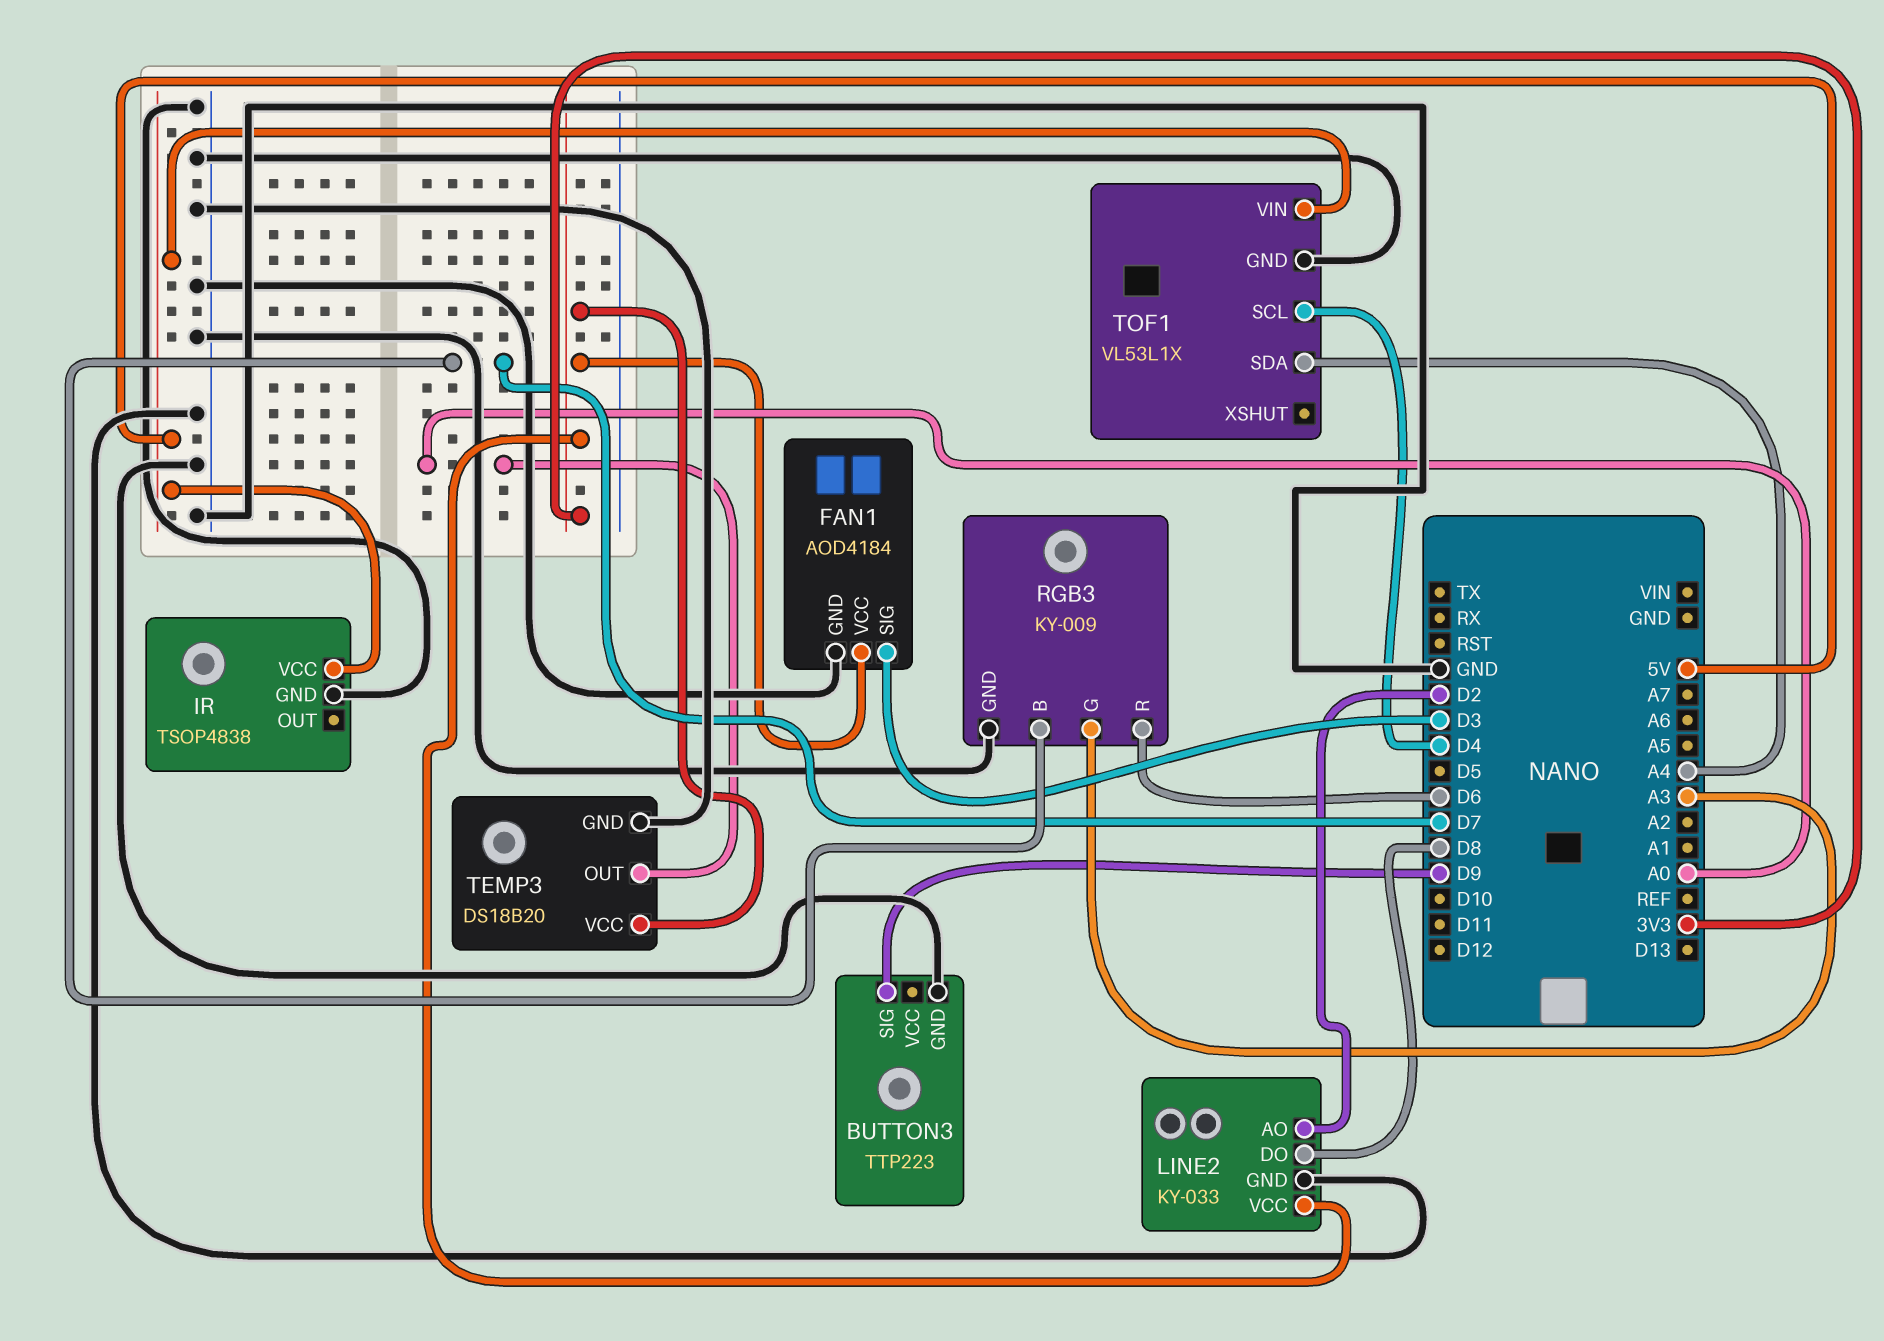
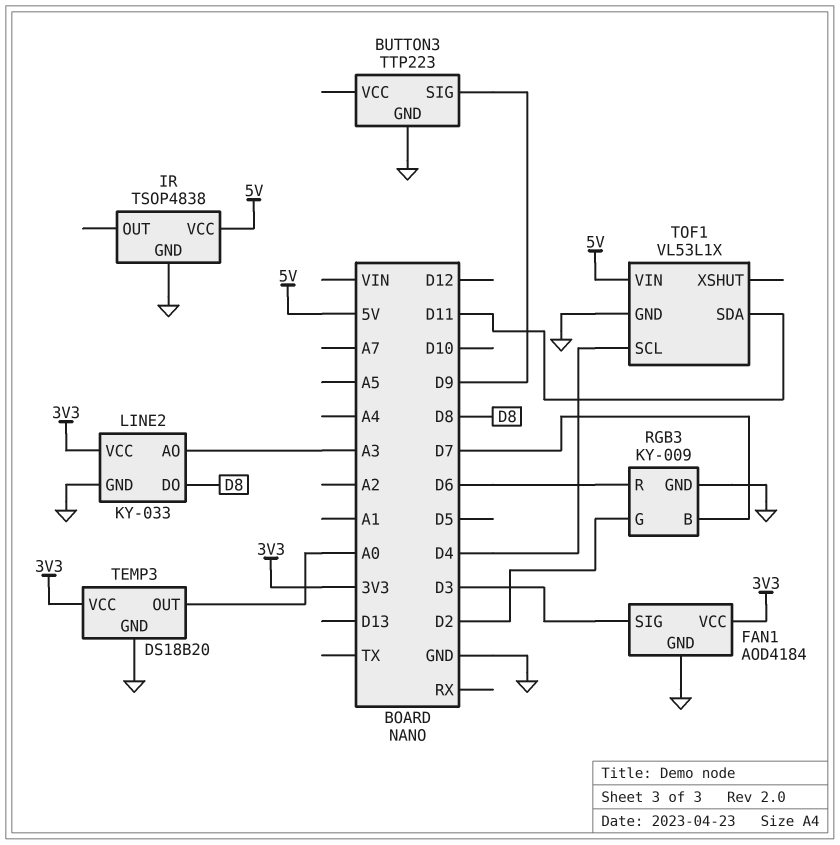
LINE2 pin AO: D2 -> A3
RGB3 pin G: A3 -> D2
TOF1 pin SDA: A4 -> D11

